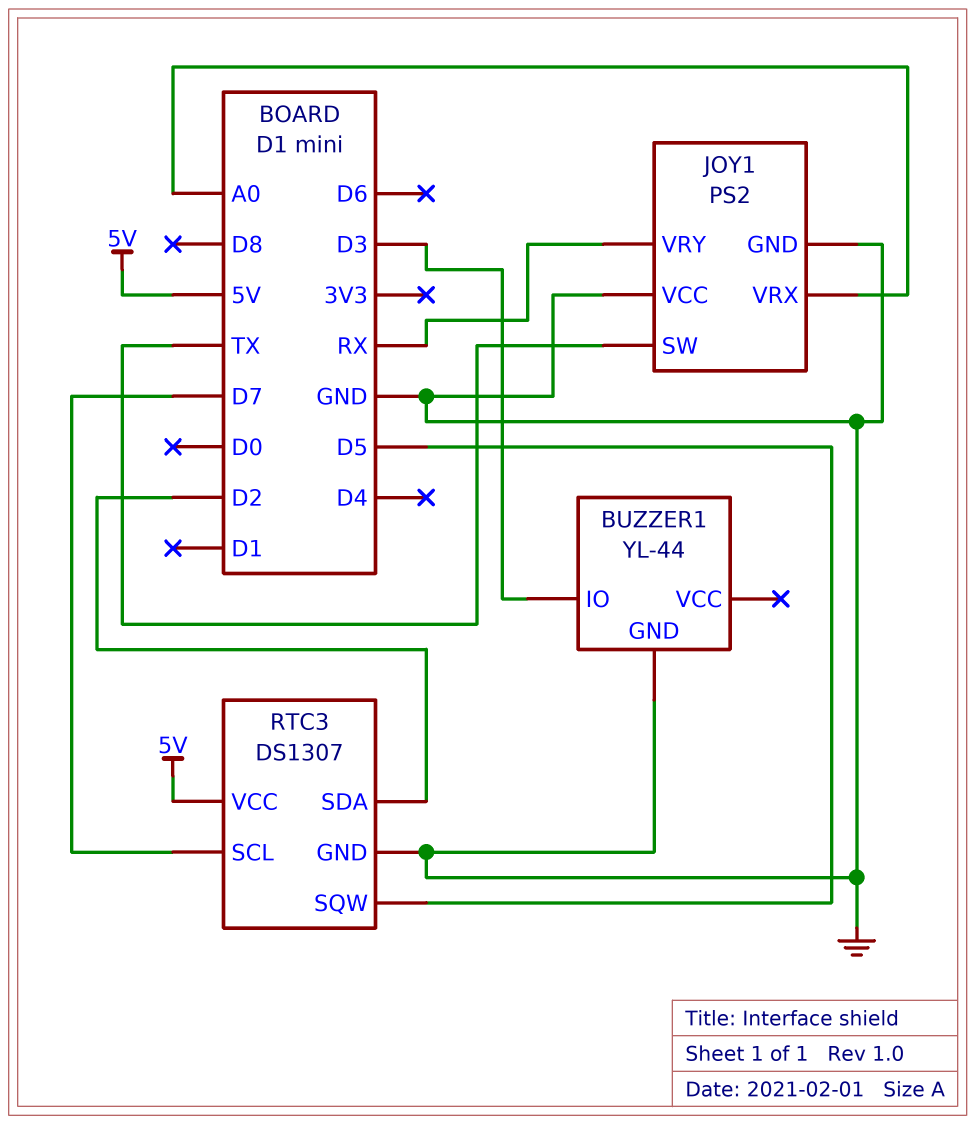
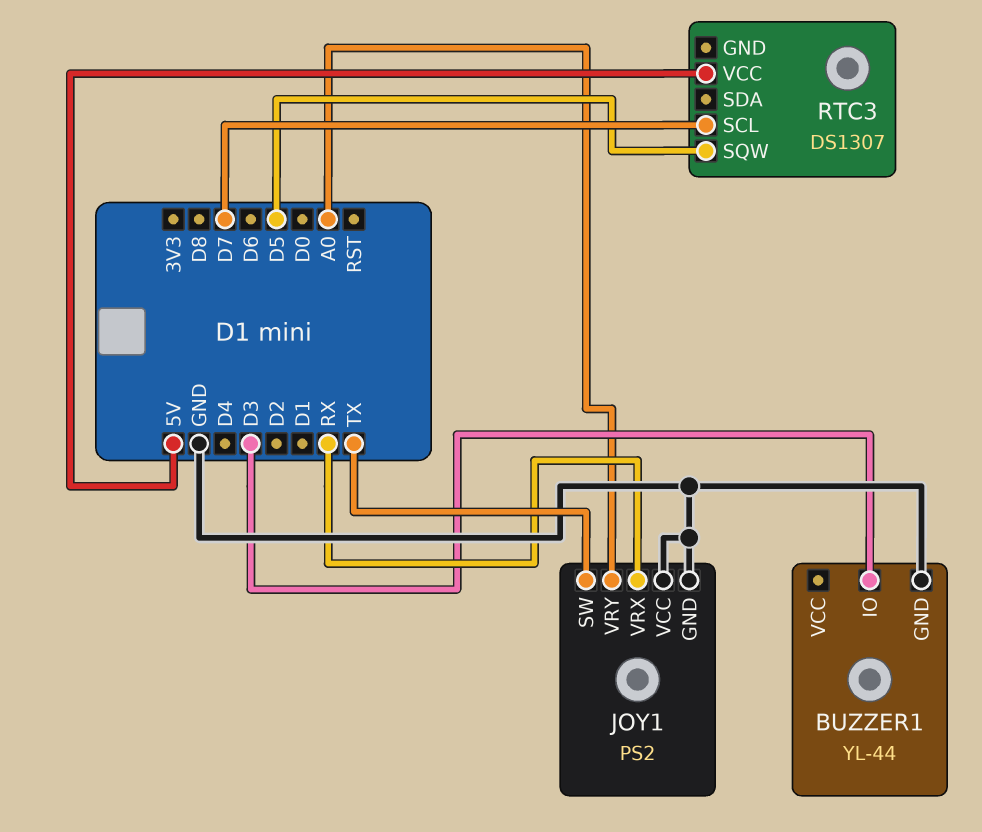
JOY1 pin VRX: A0 -> RX
JOY1 pin VRY: RX -> A0
RTC3 pin GND: GND -> none
RTC3 pin SDA: D2 -> none

